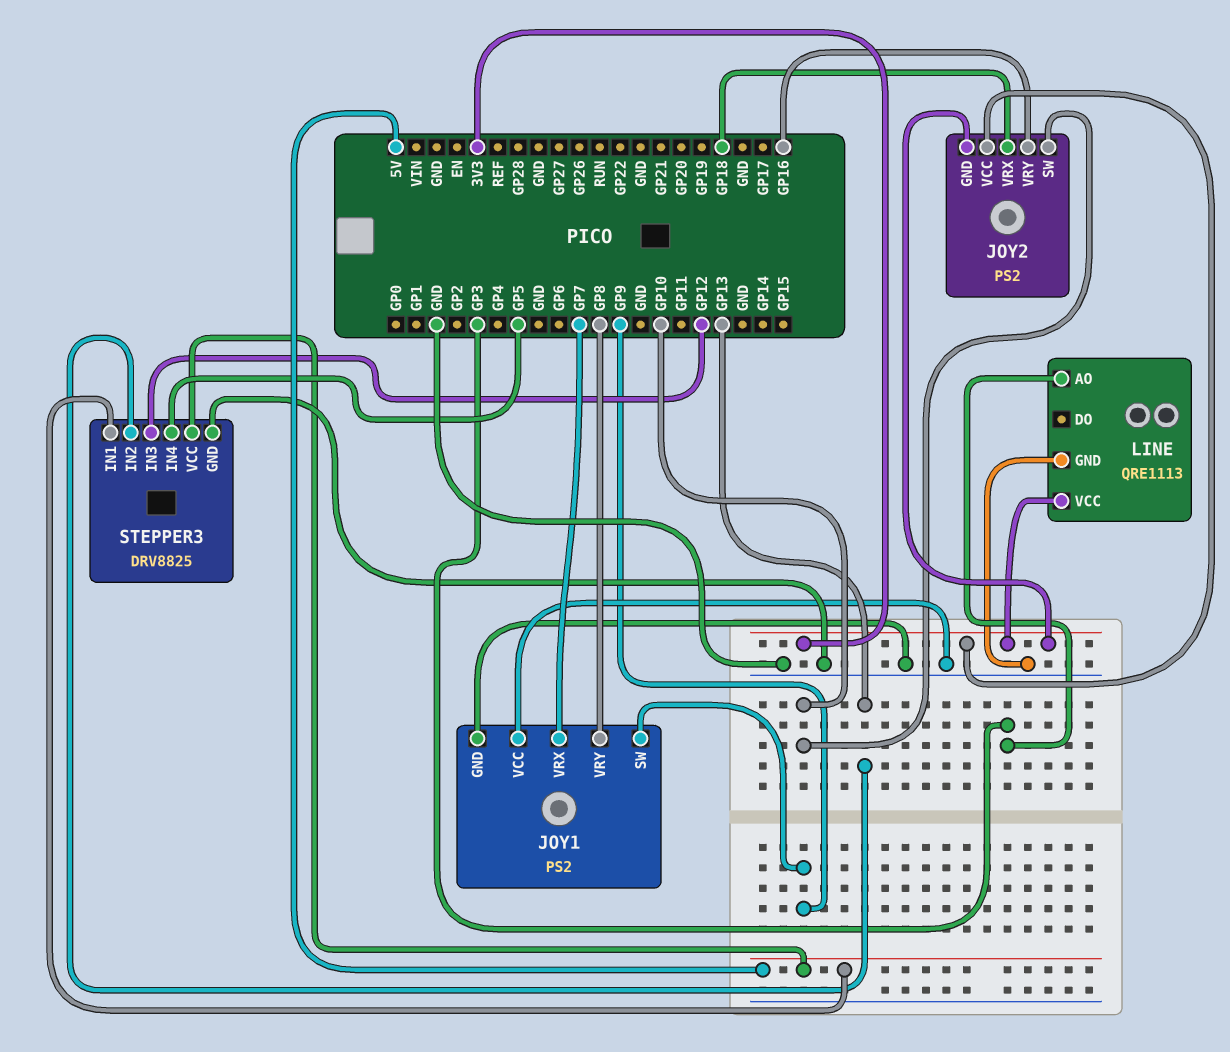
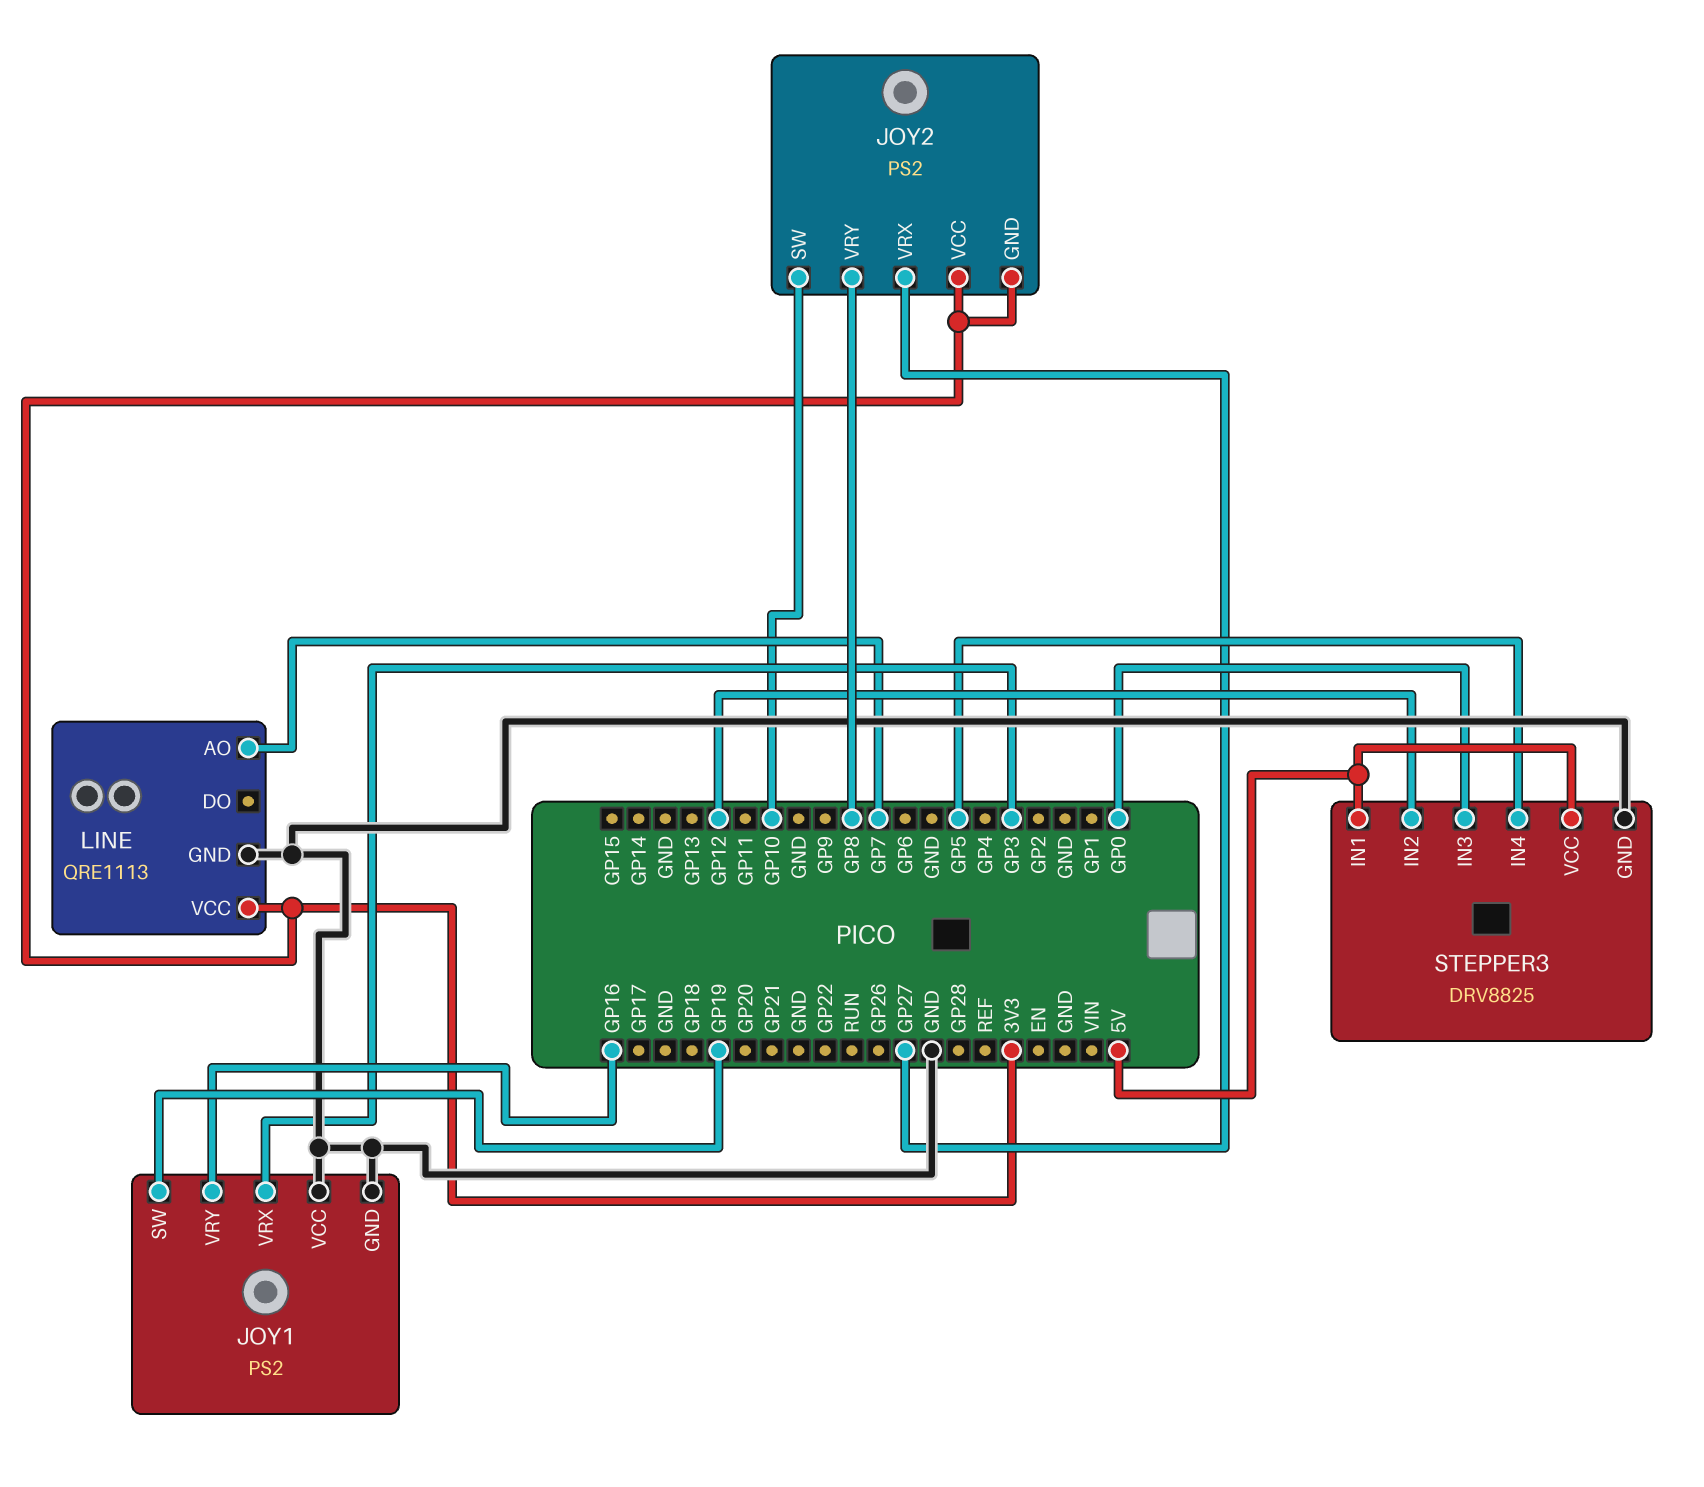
JOY1 pin SW: GP9 -> GP19
JOY1 pin VRX: GP7 -> GP3
JOY1 pin VRY: GP8 -> GP16
JOY2 pin VRX: GP18 -> GP27
JOY2 pin VRY: GP16 -> GP8
LINE pin AO: GP3 -> GP7
STEPPER3 pin IN2: GP13 -> GP12
STEPPER3 pin IN3: GP12 -> GP0

